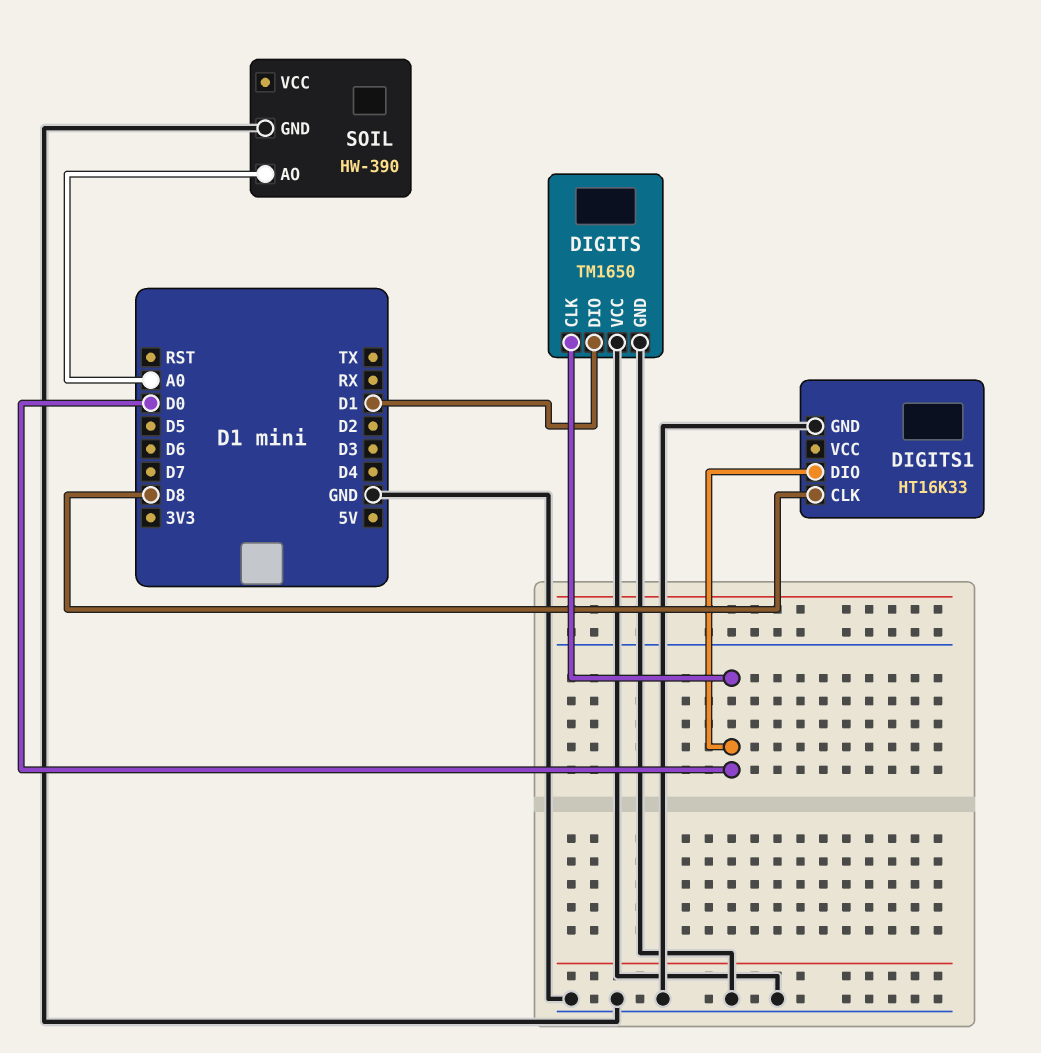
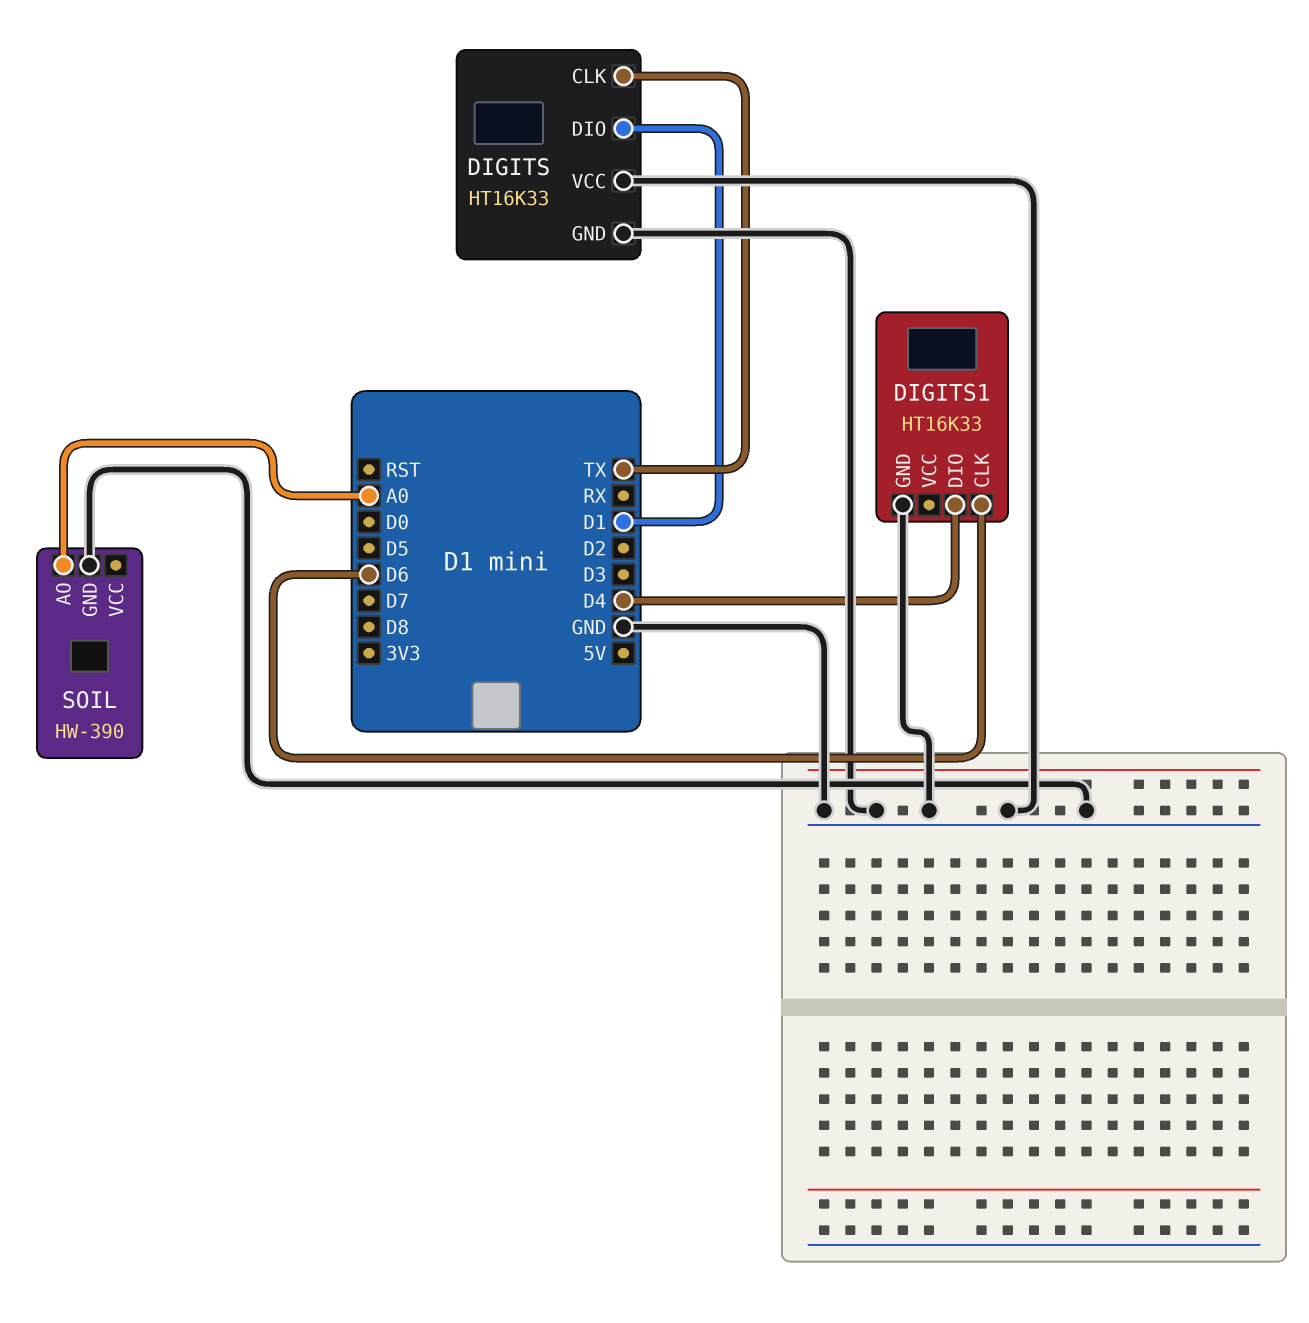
DIGITS: TM1650 -> HT16K33
DIGITS pin CLK: D0 -> TX
DIGITS1 pin CLK: D8 -> D6
DIGITS1 pin DIO: D0 -> D4

